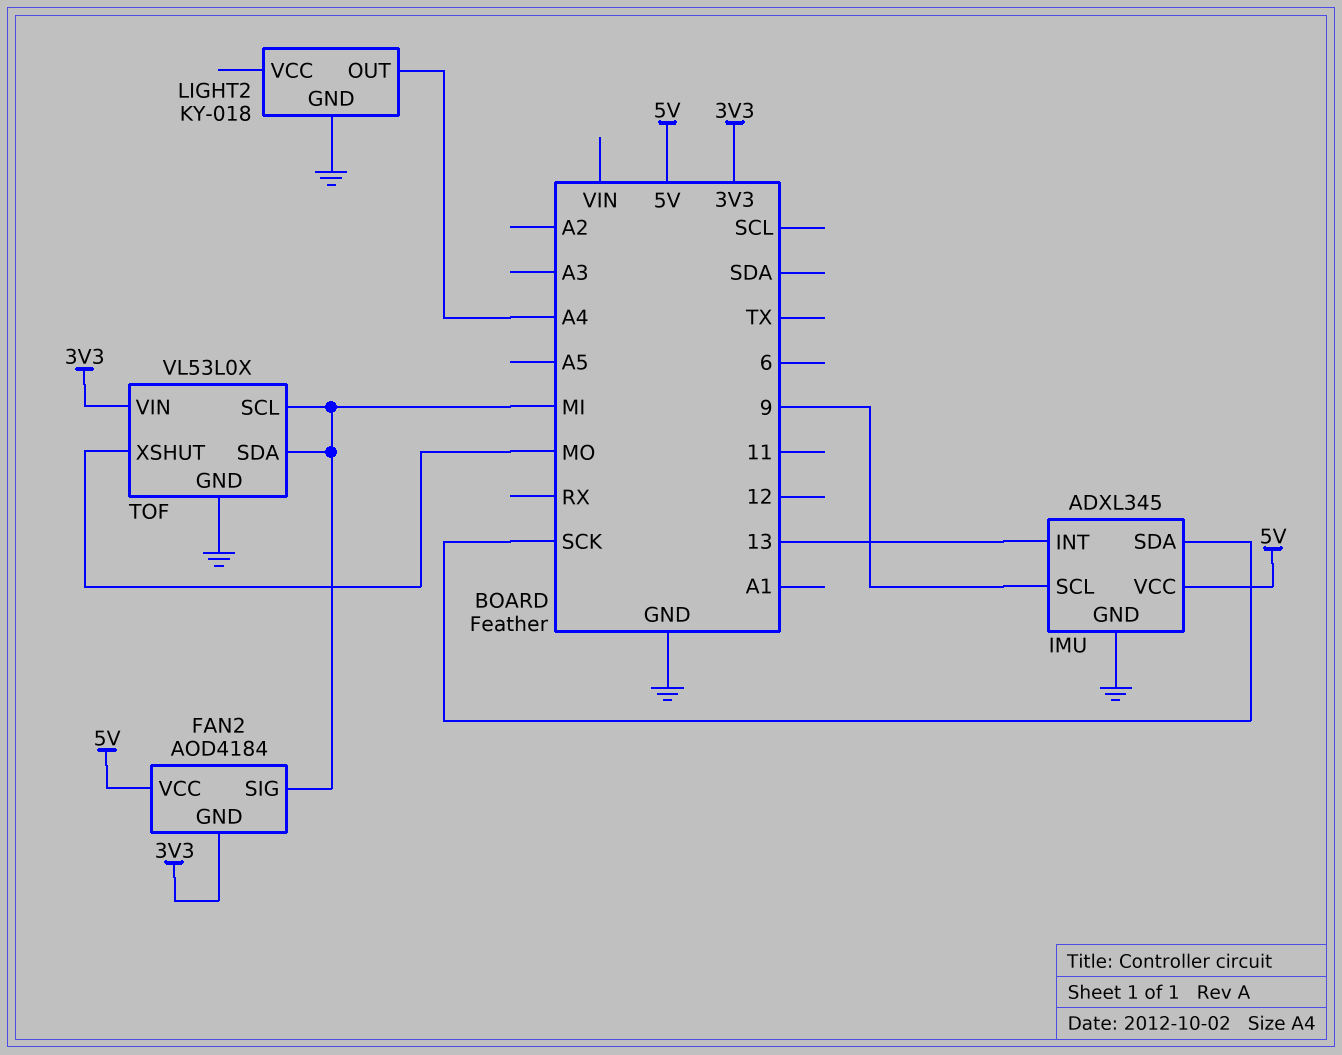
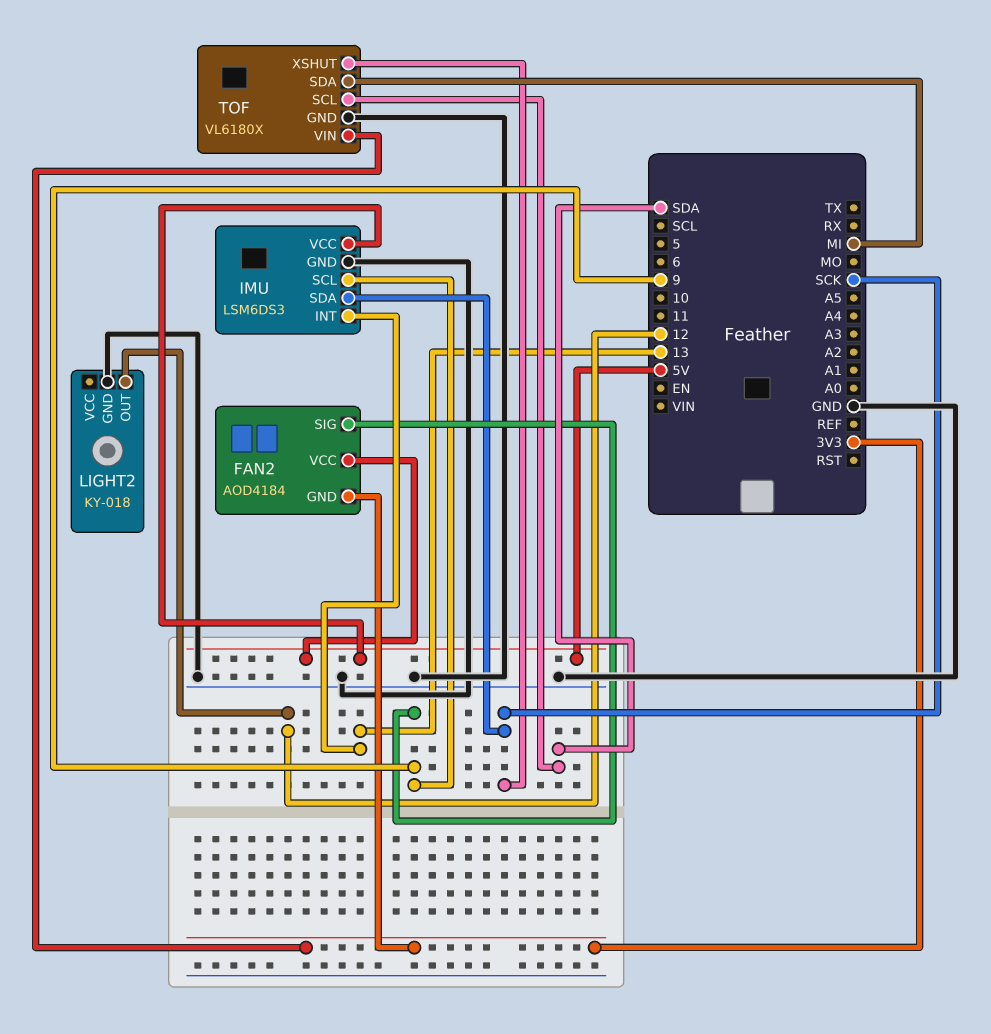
FAN2 pin SIG: MI -> 9
IMU: ADXL345 -> LSM6DS3
LIGHT2 pin OUT: A4 -> 12
TOF: VL53L0X -> VL6180X
TOF pin SCL: MI -> SDA
TOF pin XSHUT: MO -> SCK

